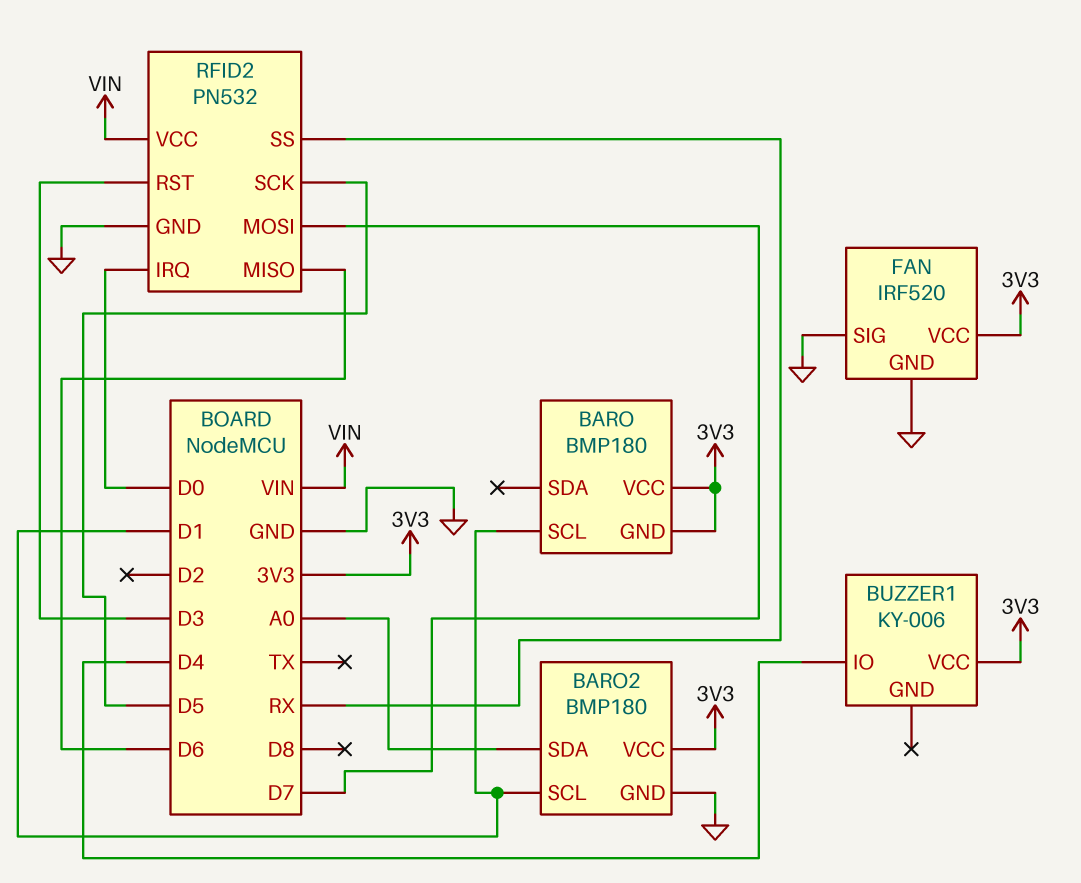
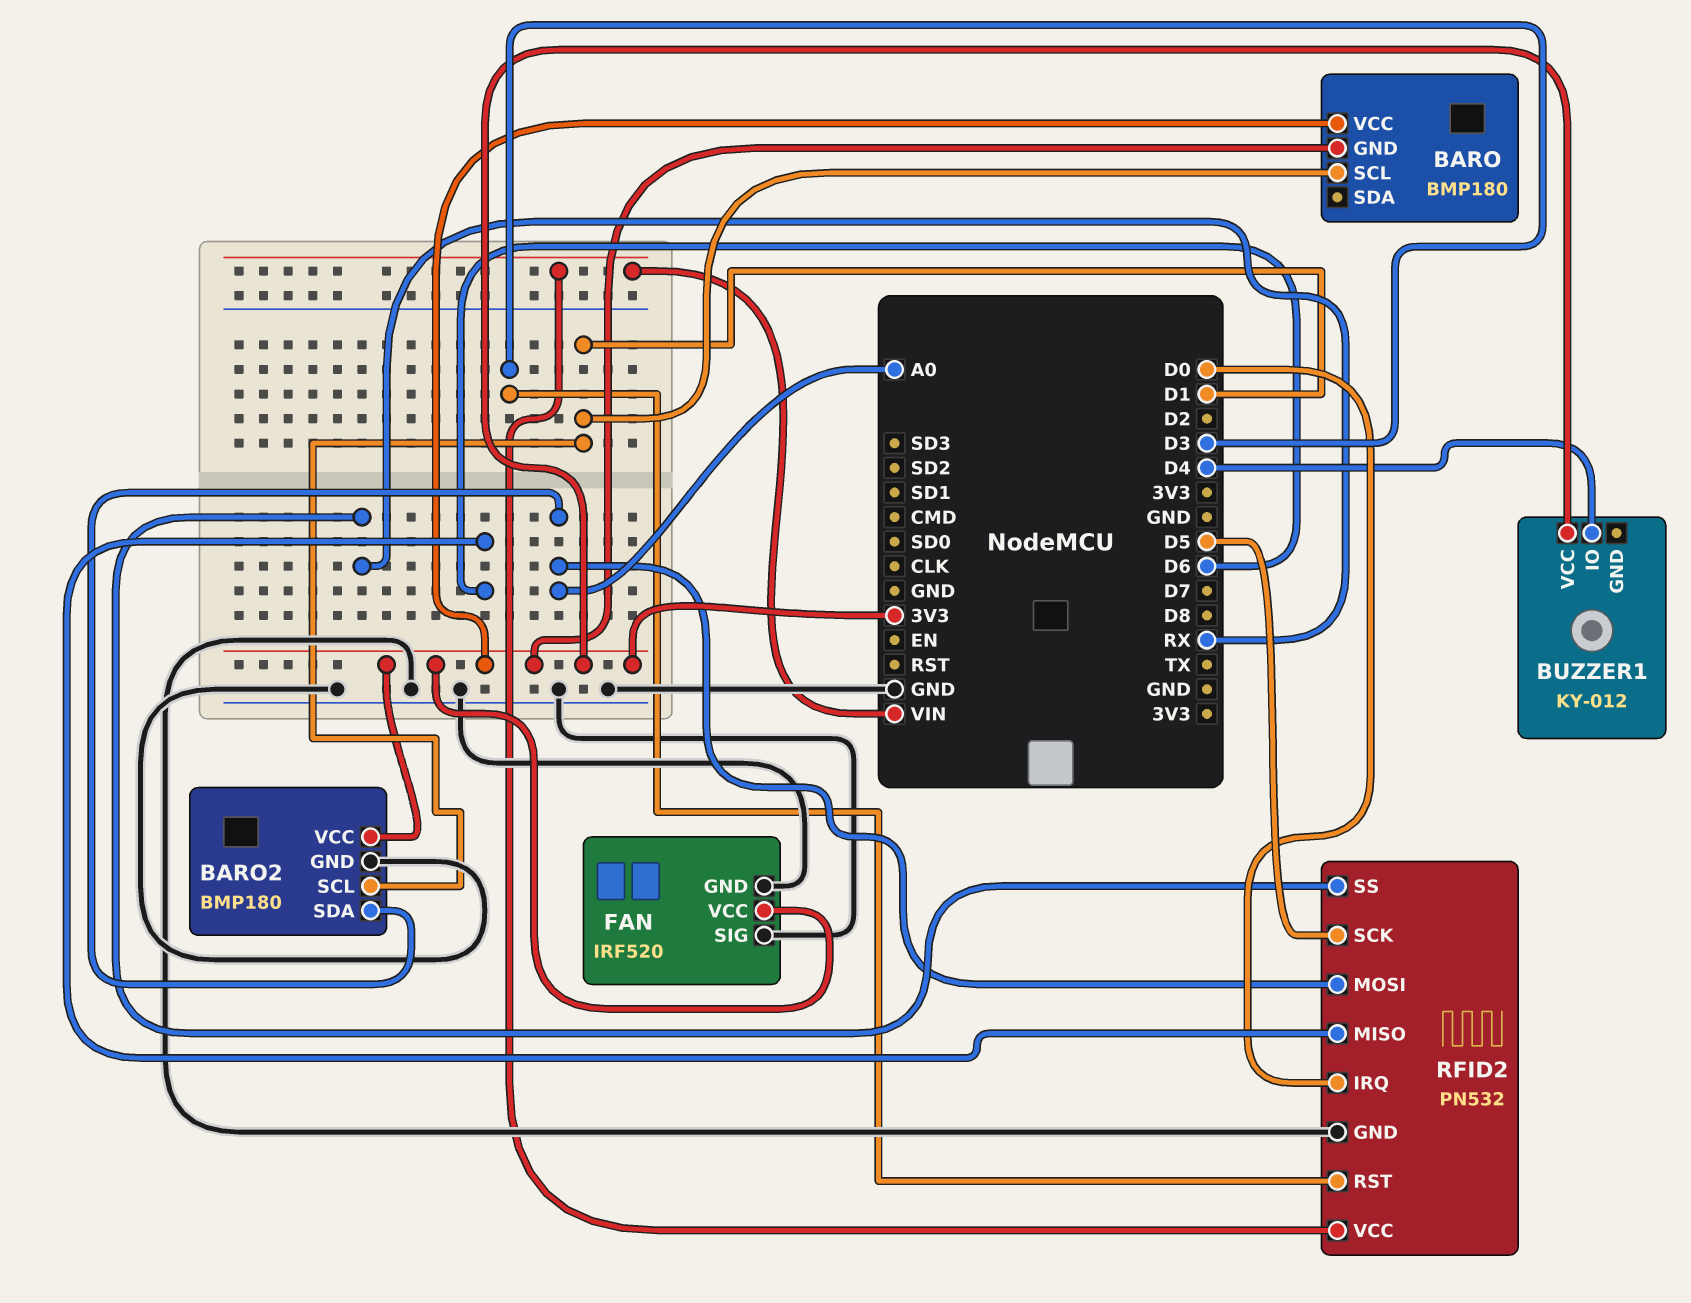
BUZZER1: KY-006 -> KY-012
RFID2 pin MOSI: D7 -> A0

